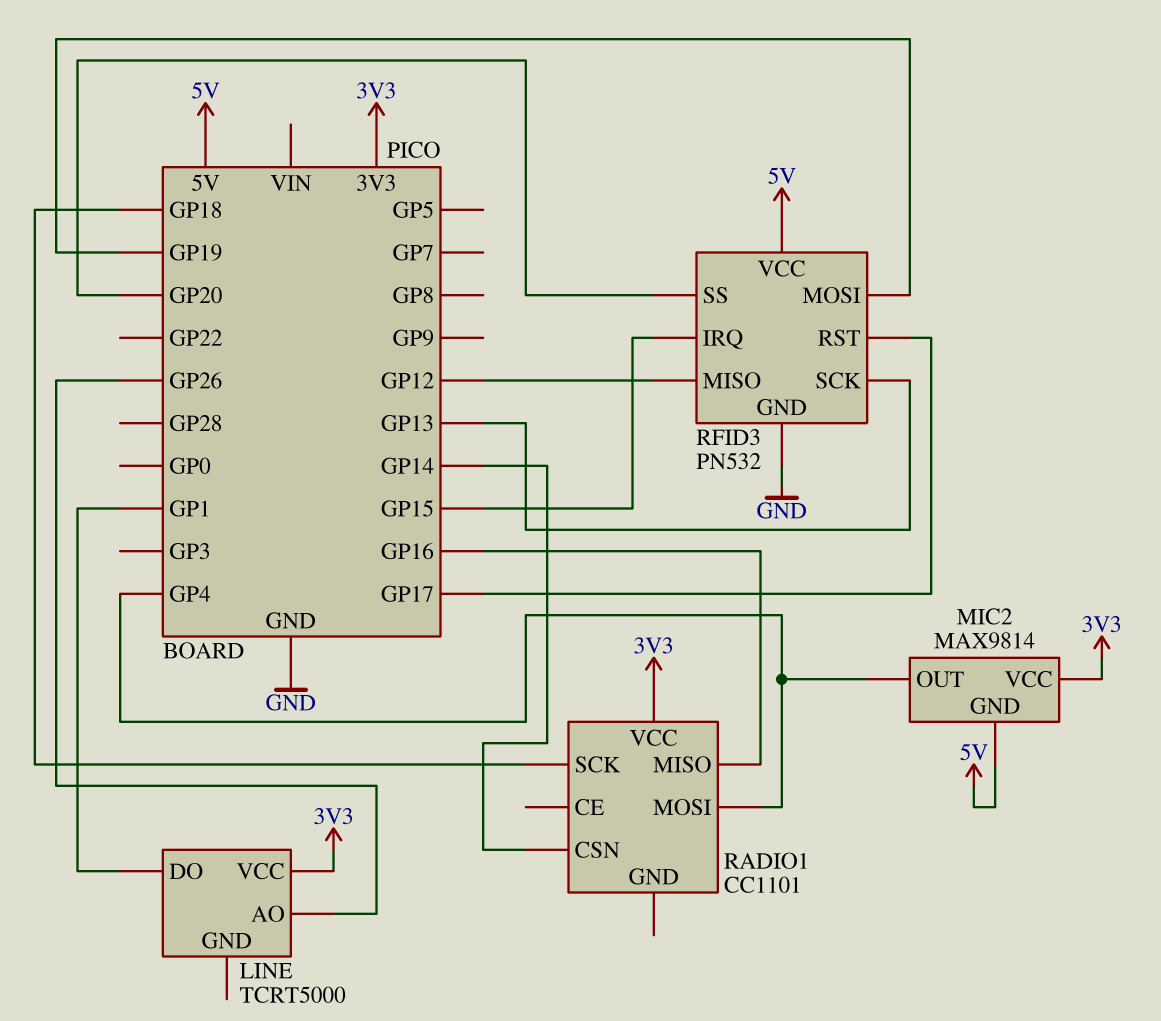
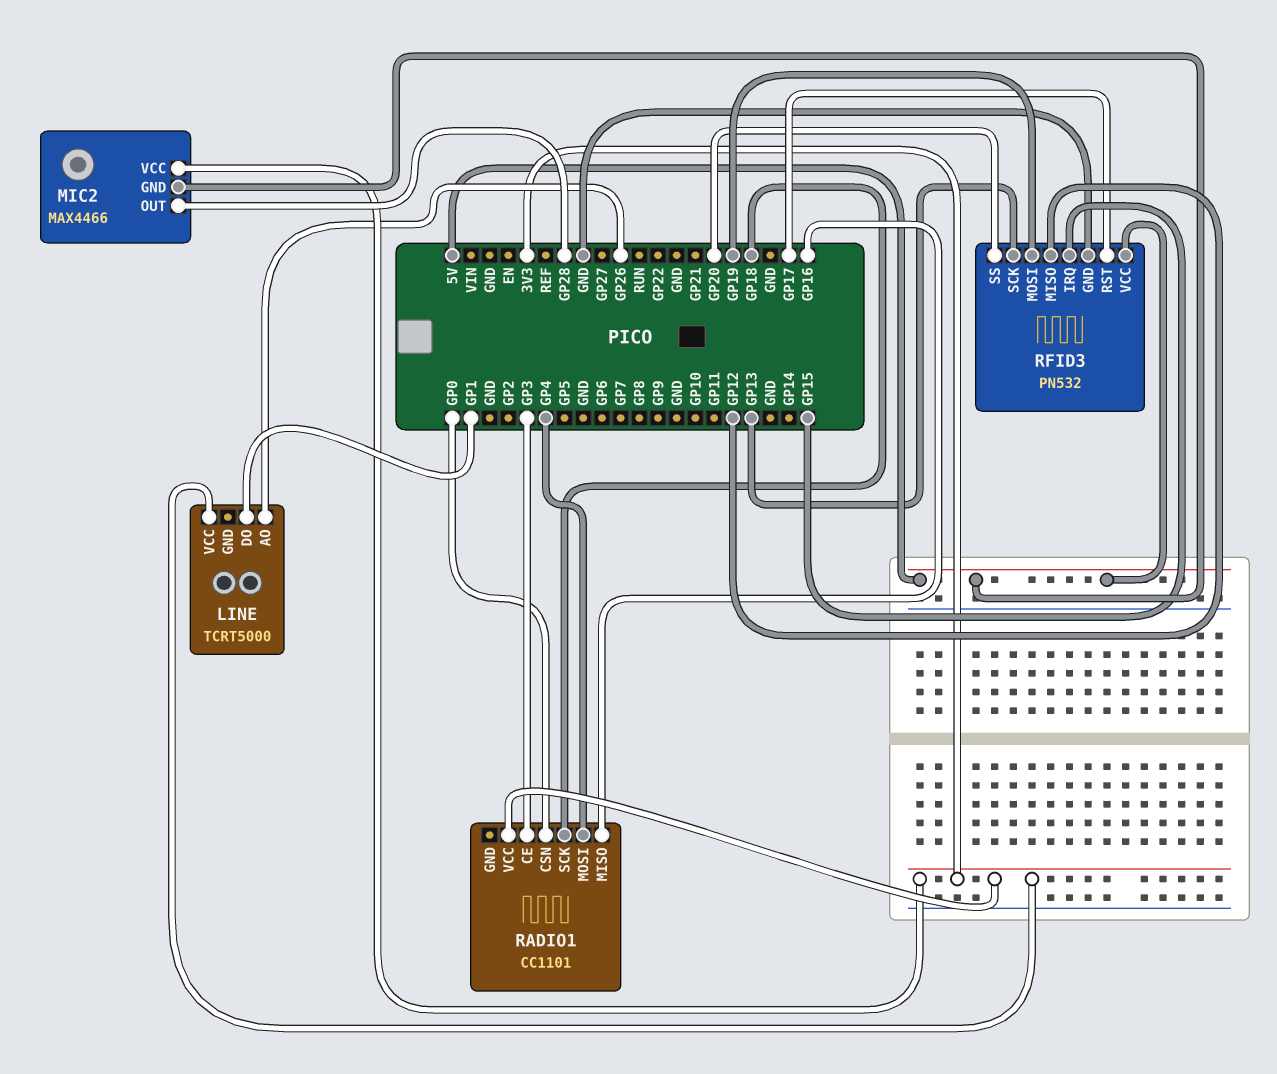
MIC2: MAX9814 -> MAX4466
MIC2 pin OUT: GP4 -> GP28
RADIO1 pin CE: none -> GP3
RADIO1 pin CSN: GP14 -> GP0

